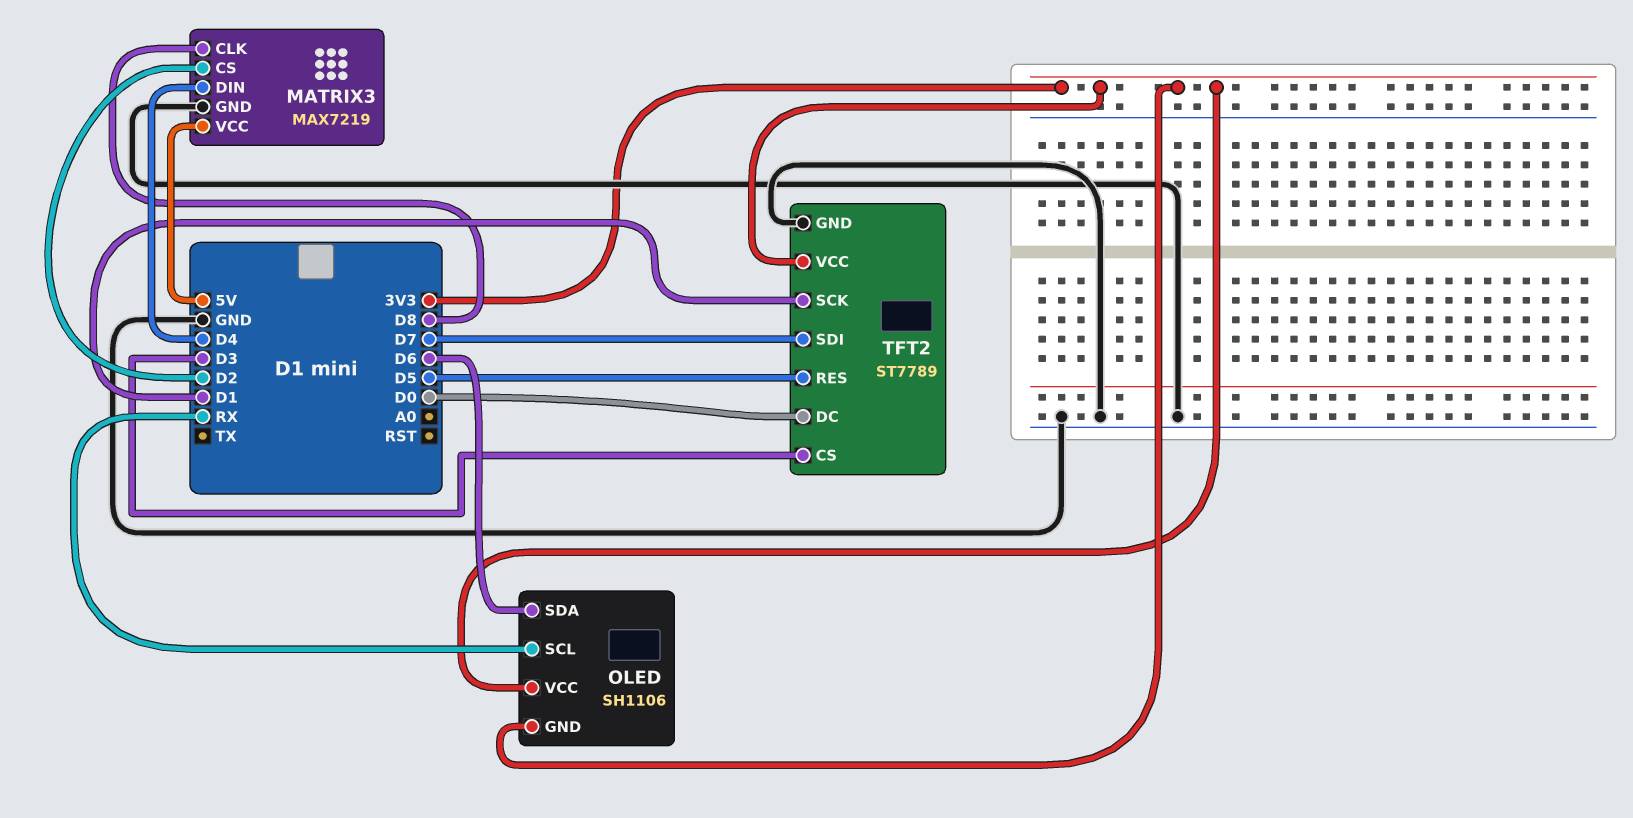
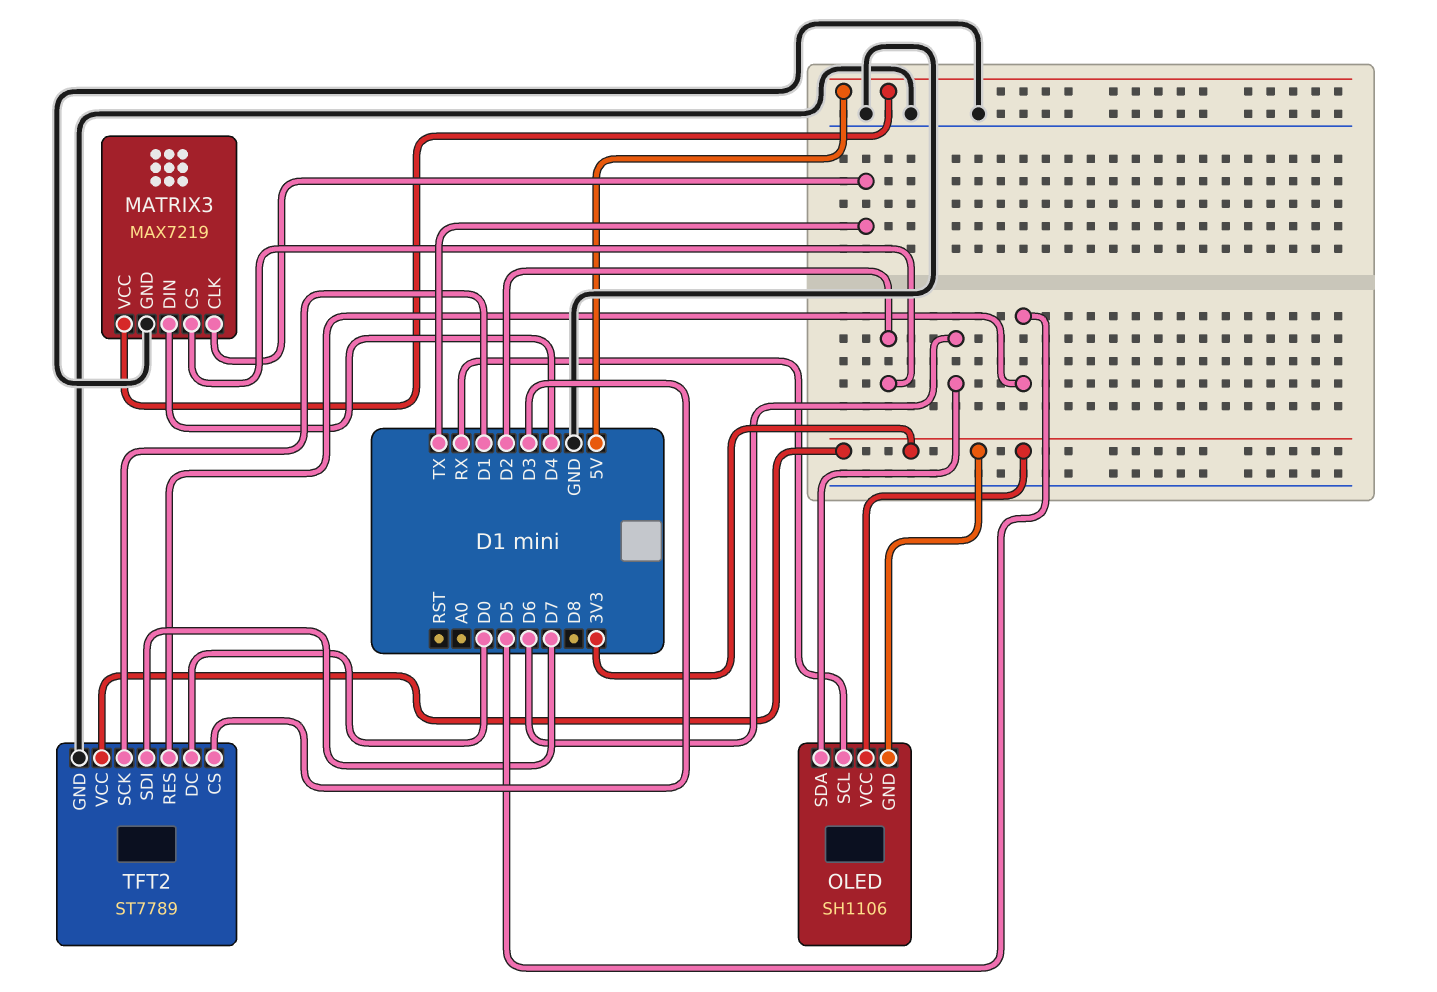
MATRIX3 pin CLK: D8 -> TX

